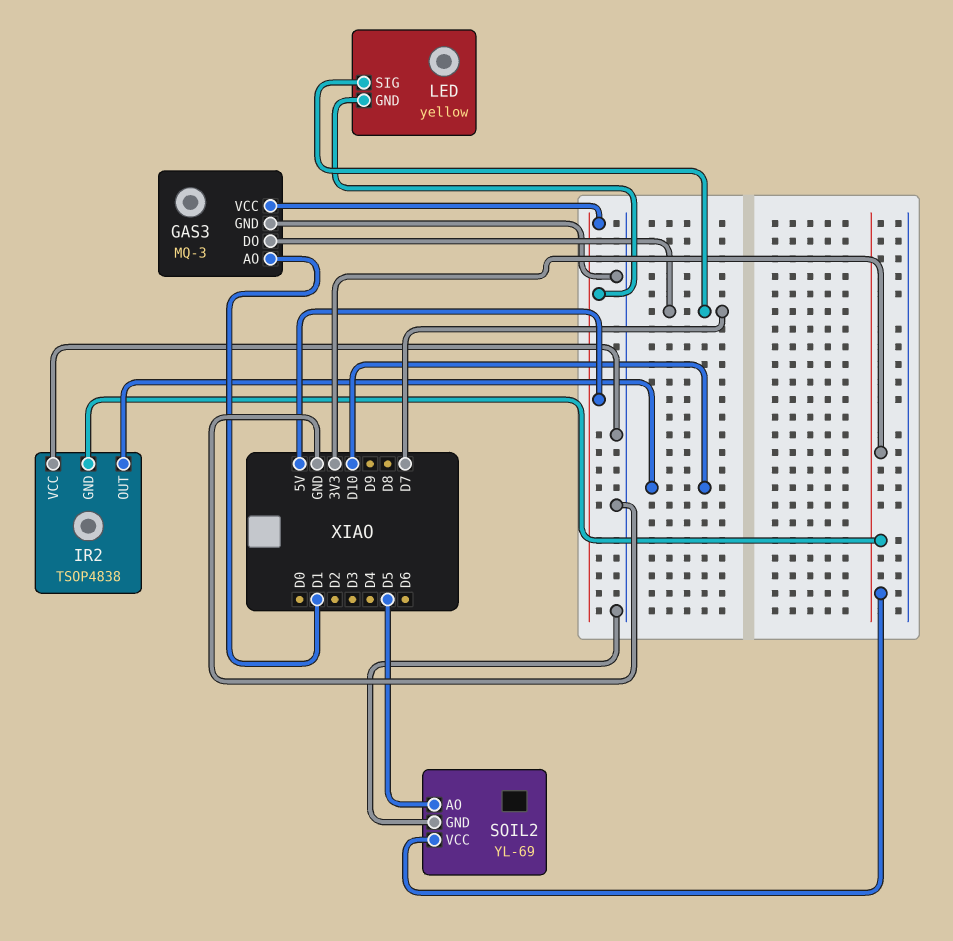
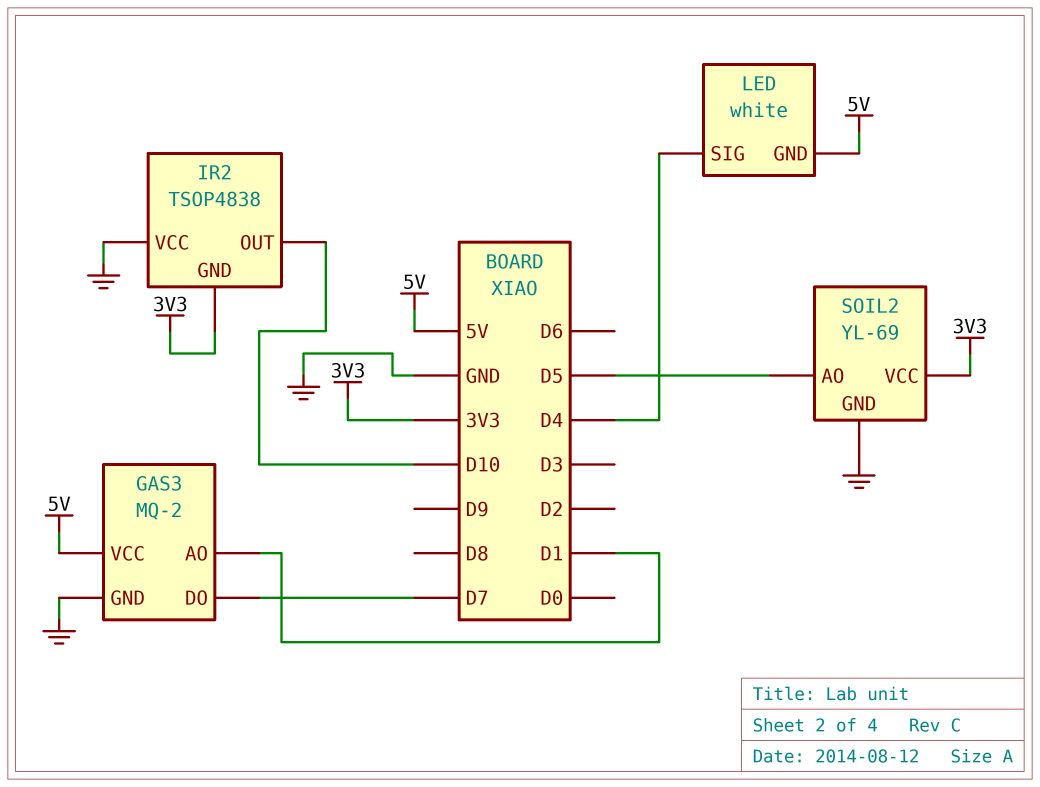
GAS3: MQ-3 -> MQ-2
LED: yellow -> white
LED pin SIG: D7 -> D4

